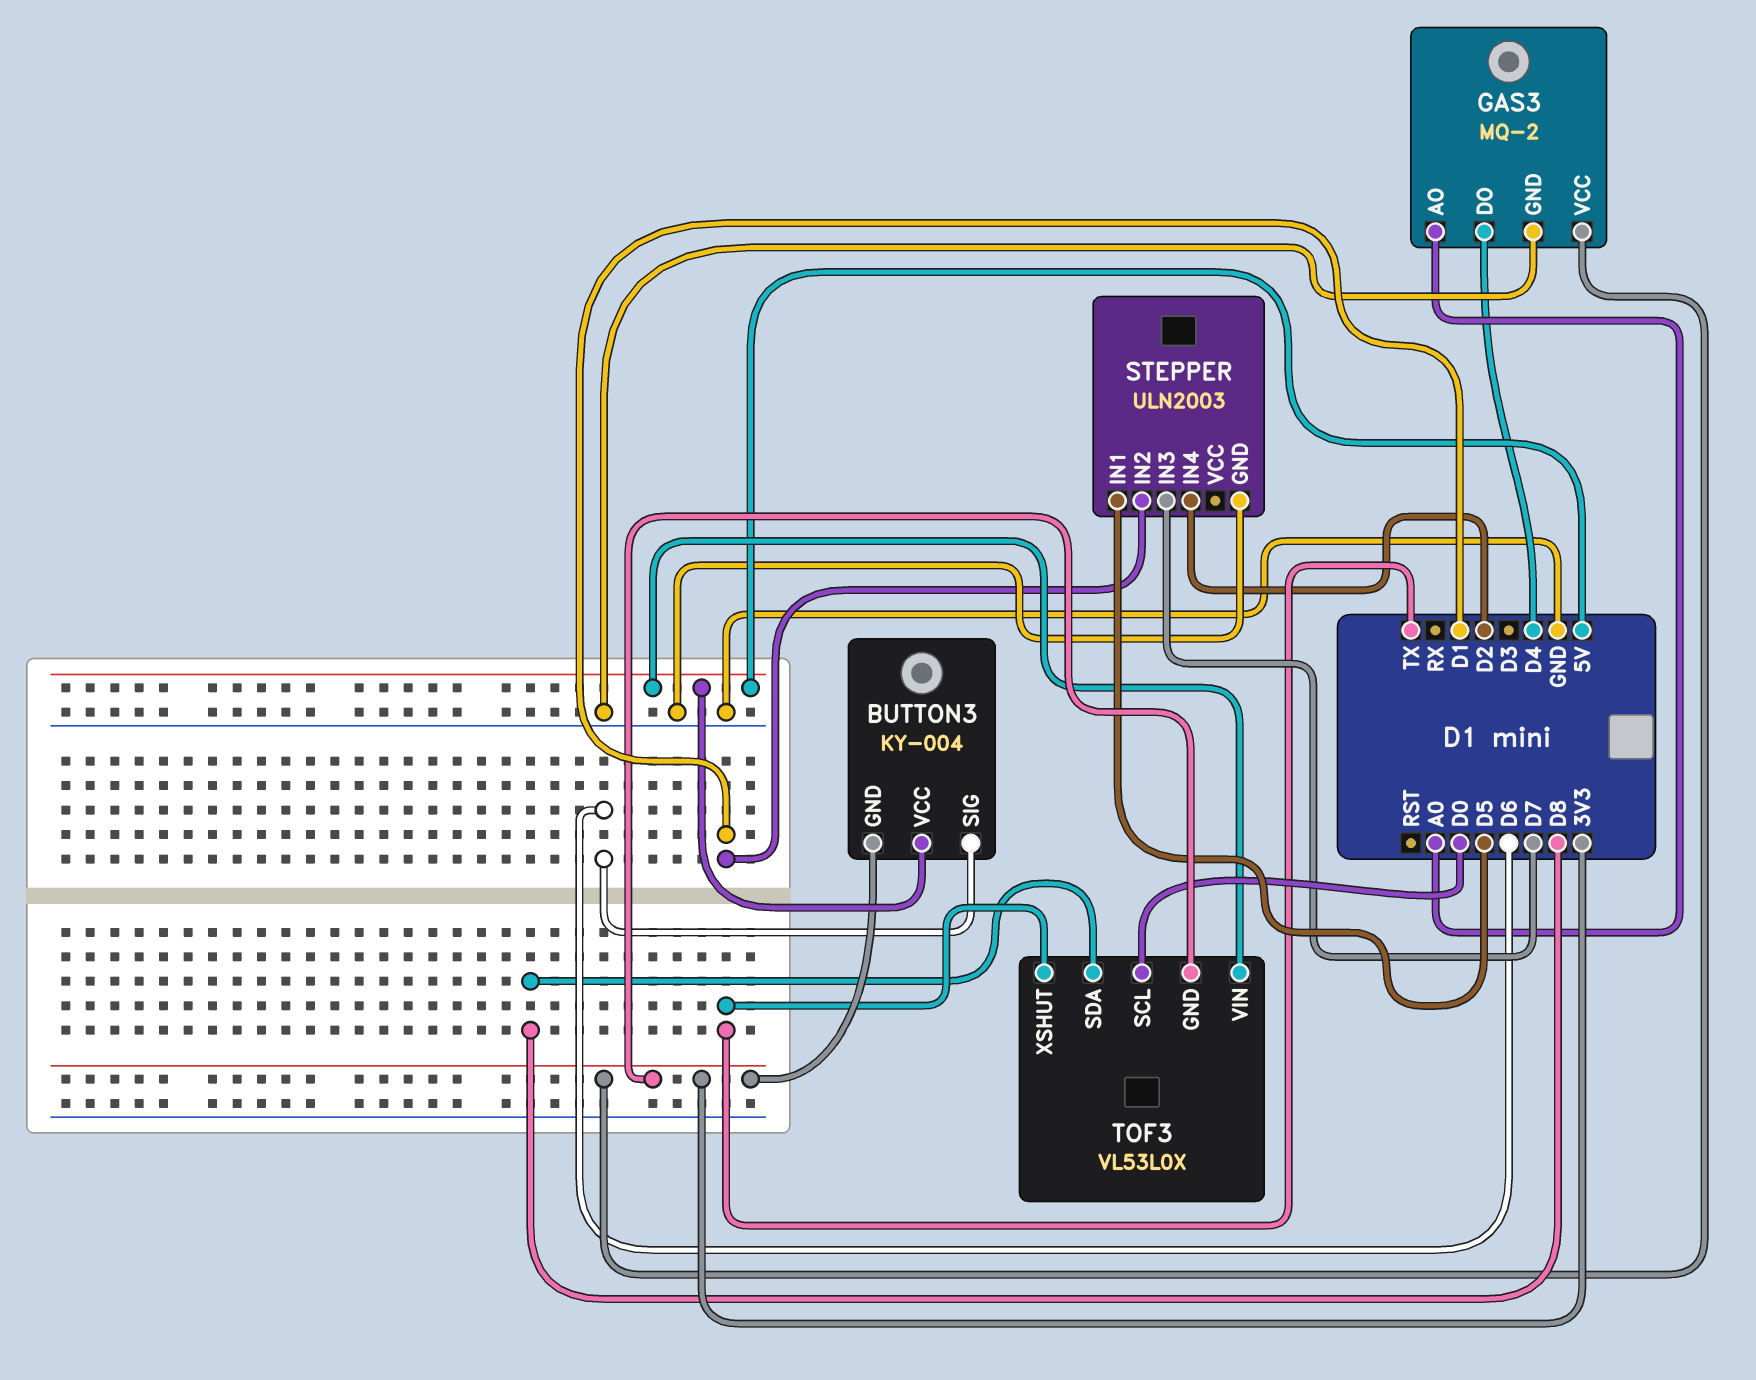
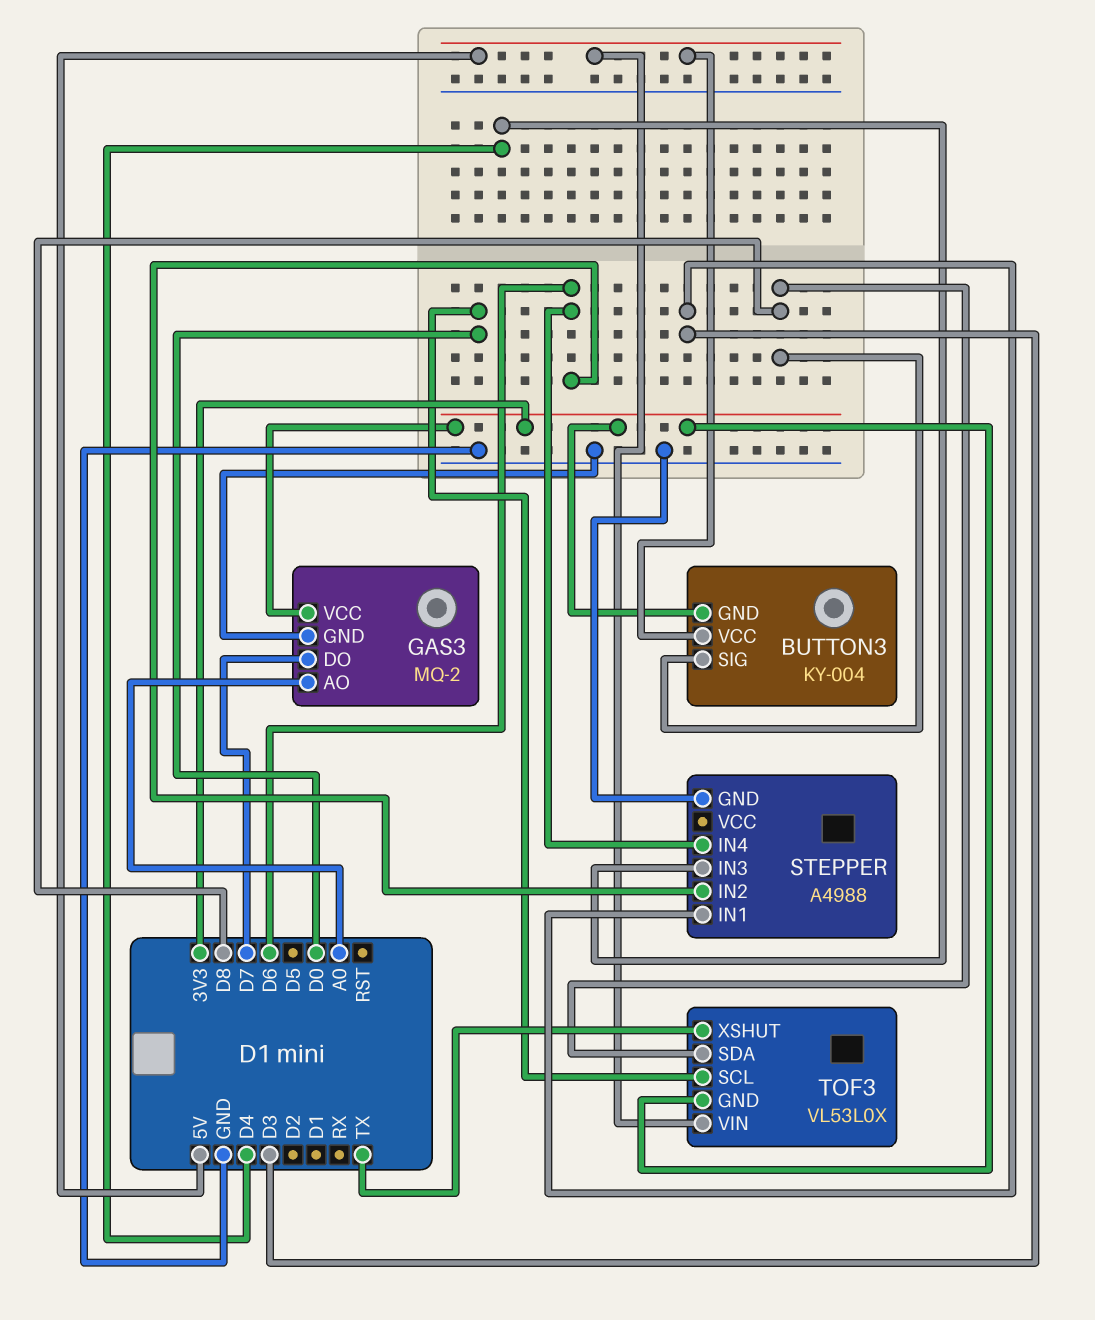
BUTTON3 pin SIG: D6 -> D8
GAS3 pin DO: D4 -> D7
STEPPER: ULN2003 -> A4988
STEPPER pin IN1: D5 -> D3
STEPPER pin IN2: D1 -> D6
STEPPER pin IN3: D7 -> D4
STEPPER pin IN4: D2 -> D6

